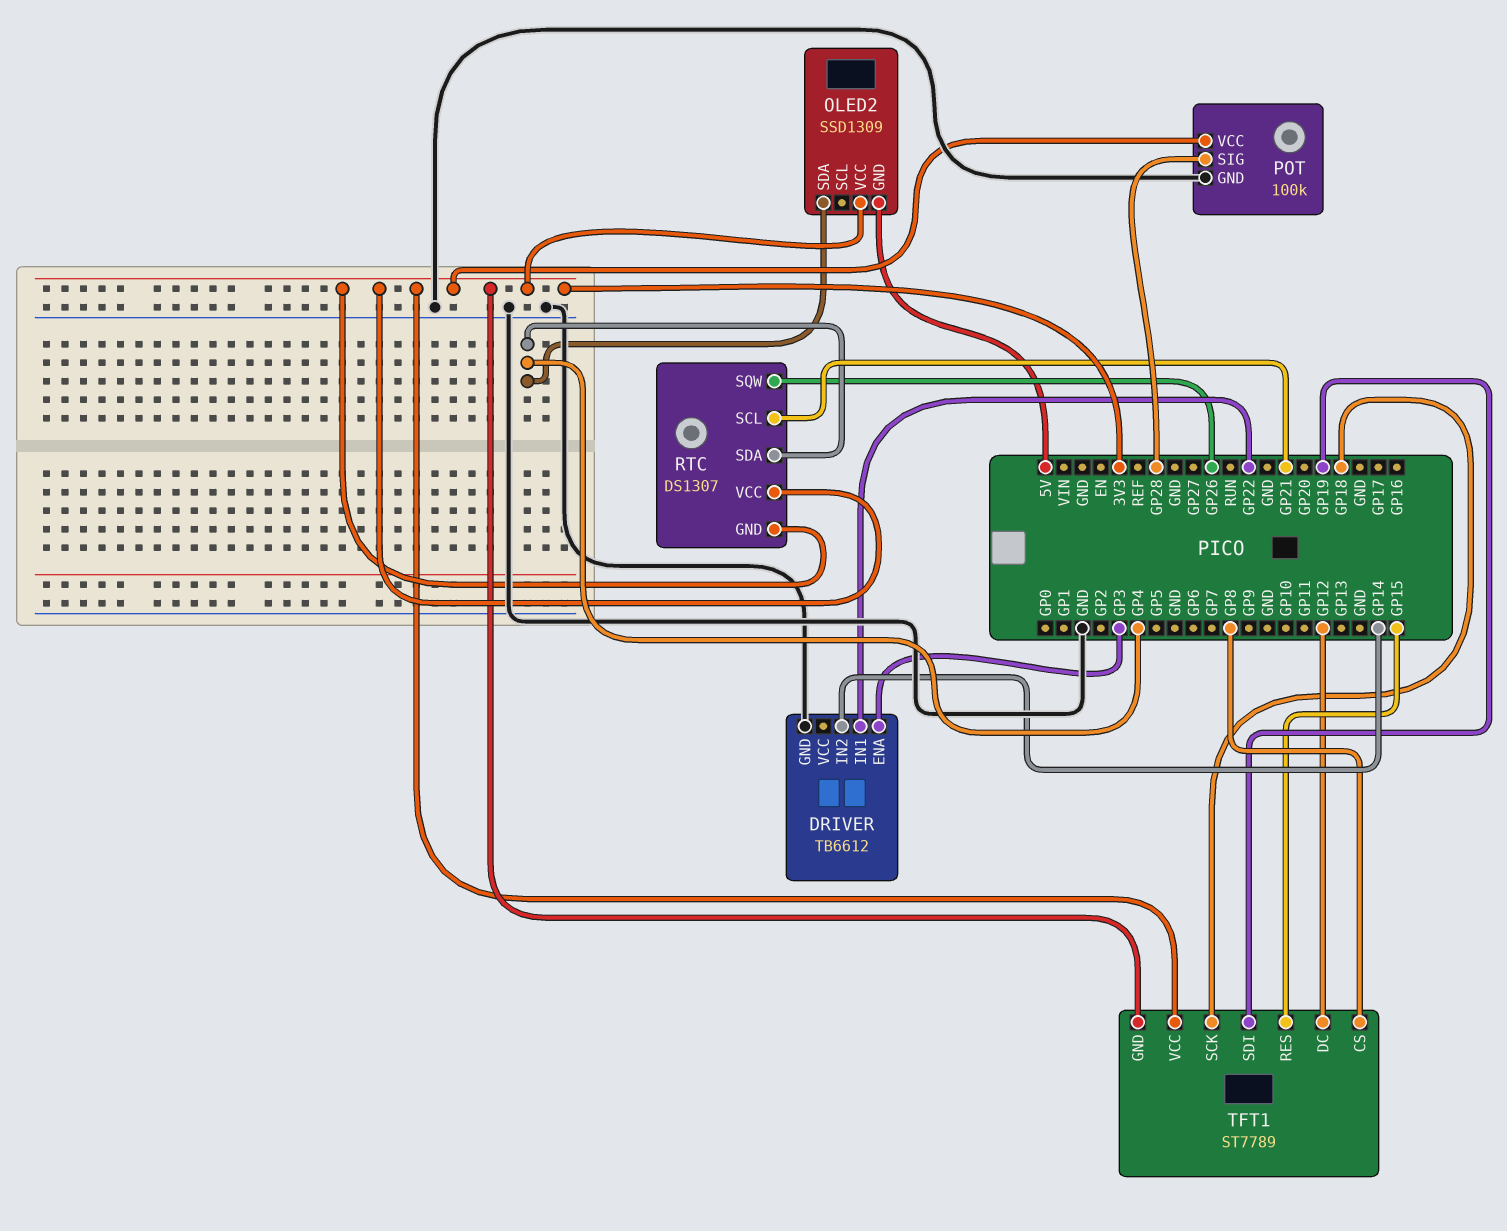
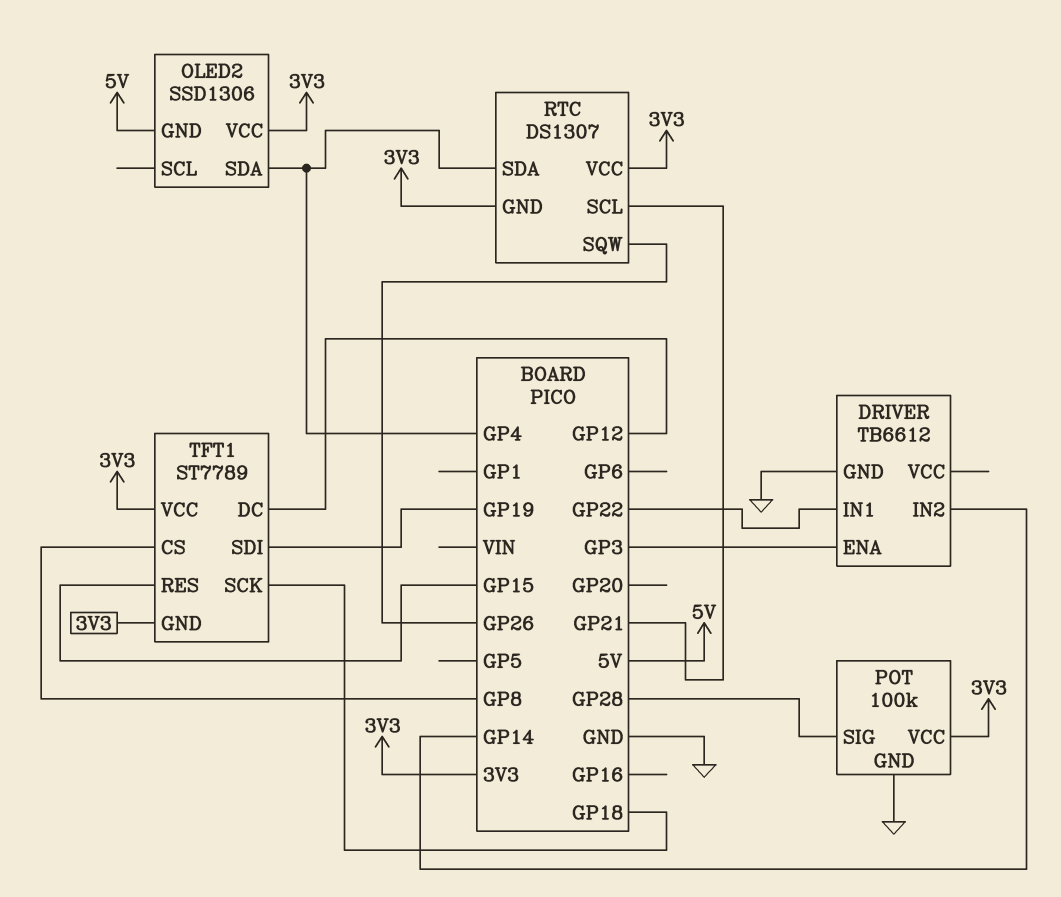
OLED2: SSD1309 -> SSD1306

